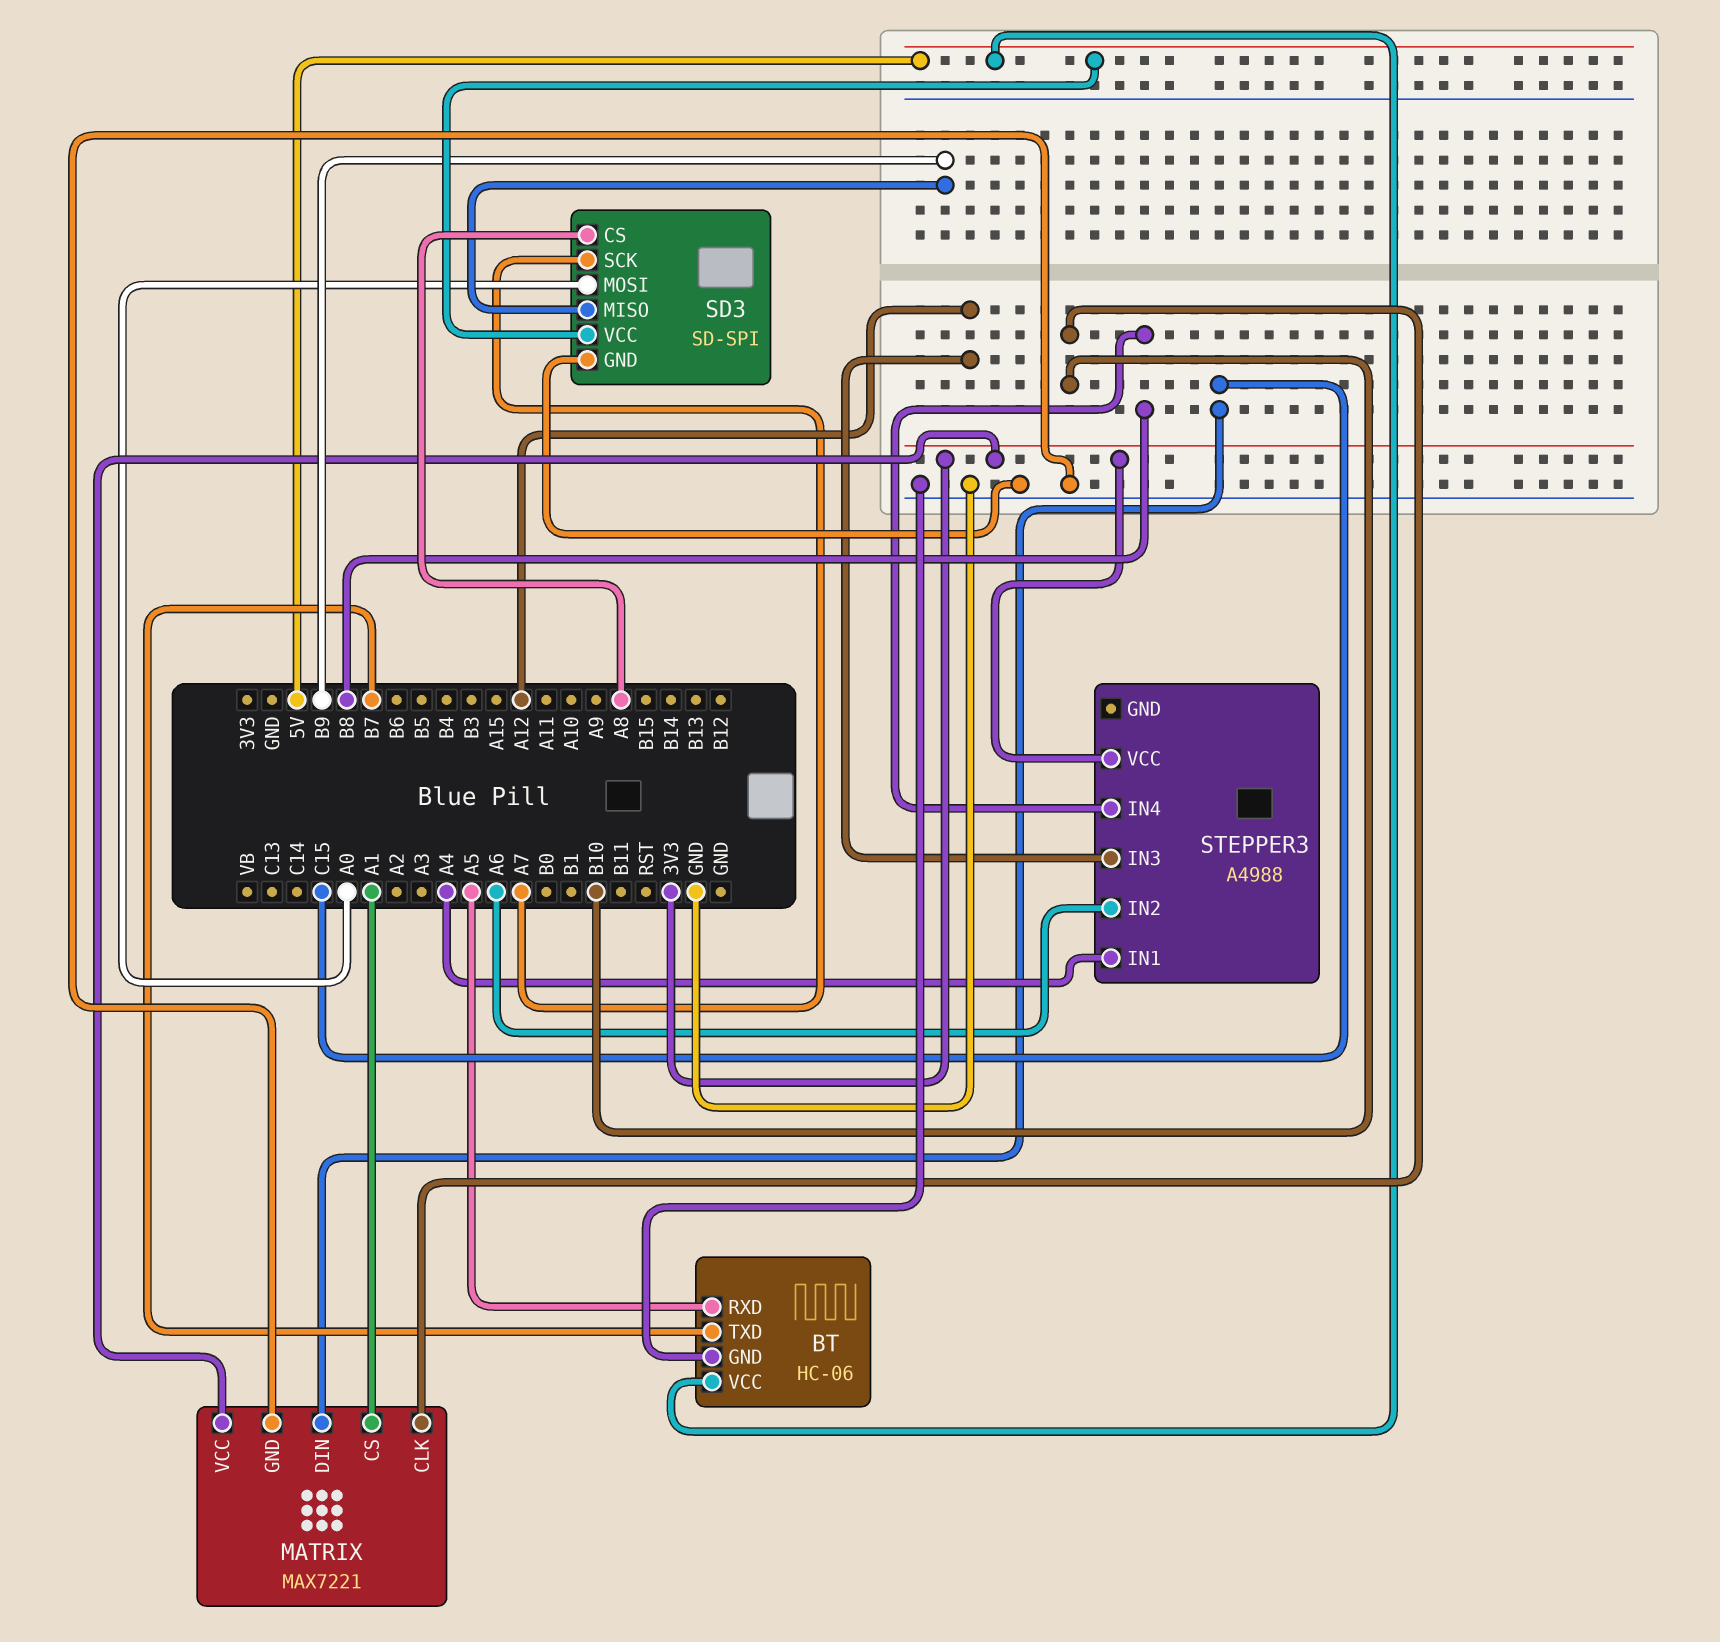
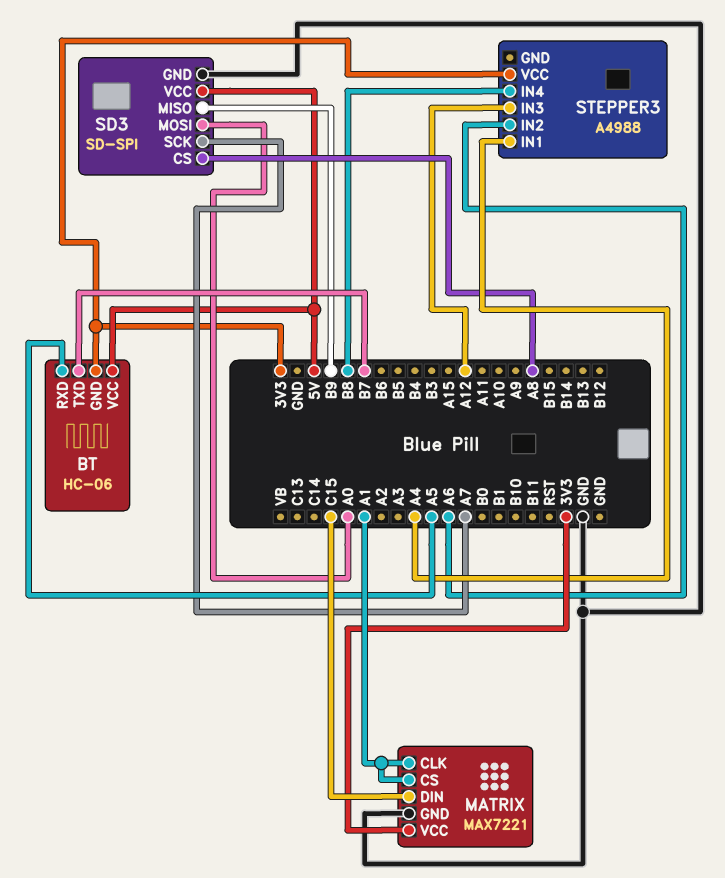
BT pin GND: GND -> 3V3
MATRIX pin CLK: B10 -> A1

